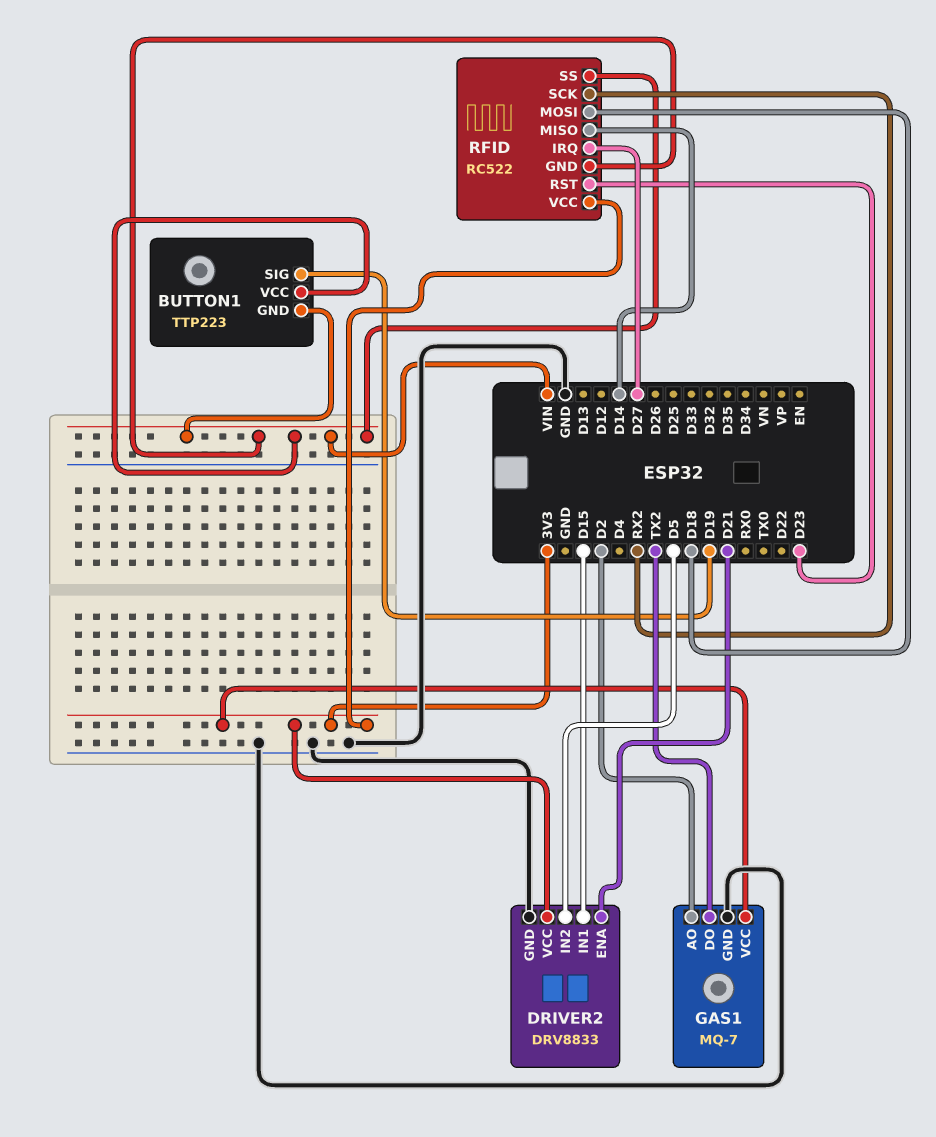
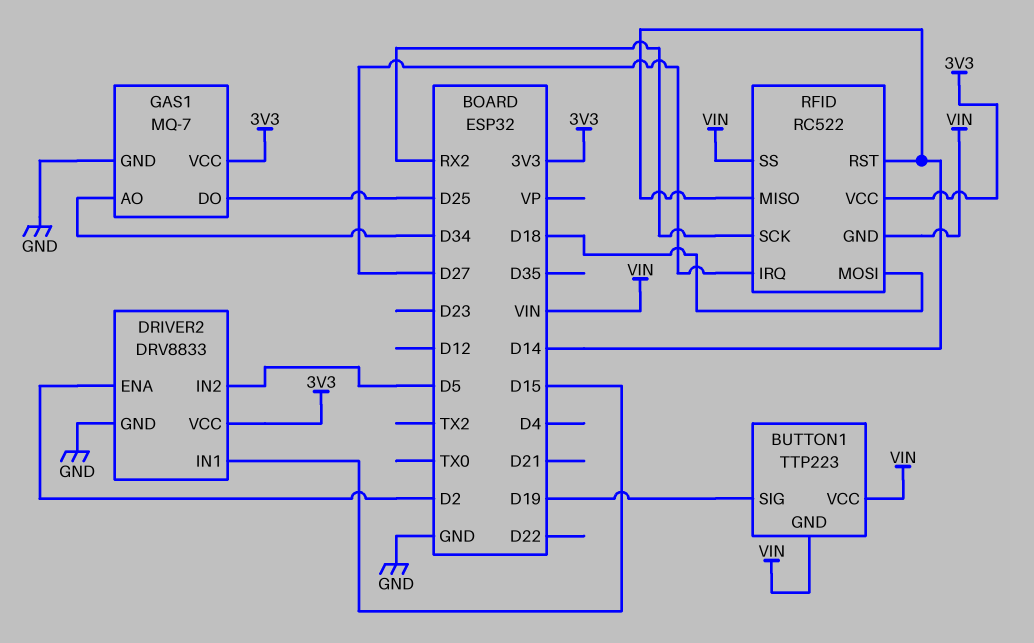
DRIVER2 pin ENA: D21 -> D2
GAS1 pin AO: D2 -> D34
GAS1 pin DO: TX2 -> D25
RFID pin RST: D23 -> D14

